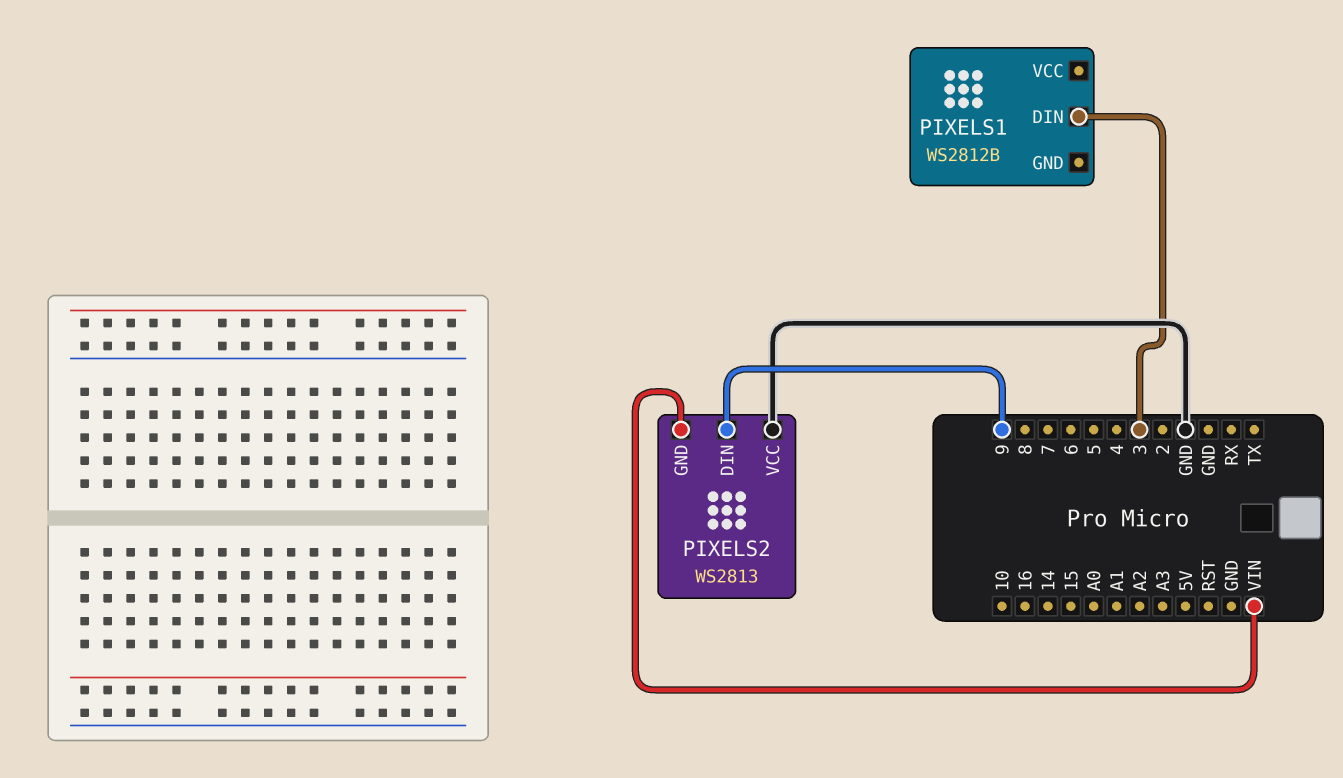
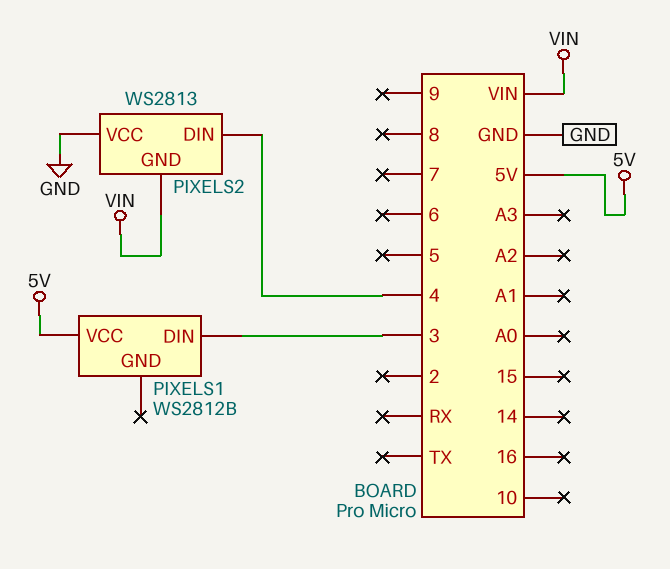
PIXELS1 pin VCC: none -> 5V
PIXELS2 pin DIN: 9 -> 4

